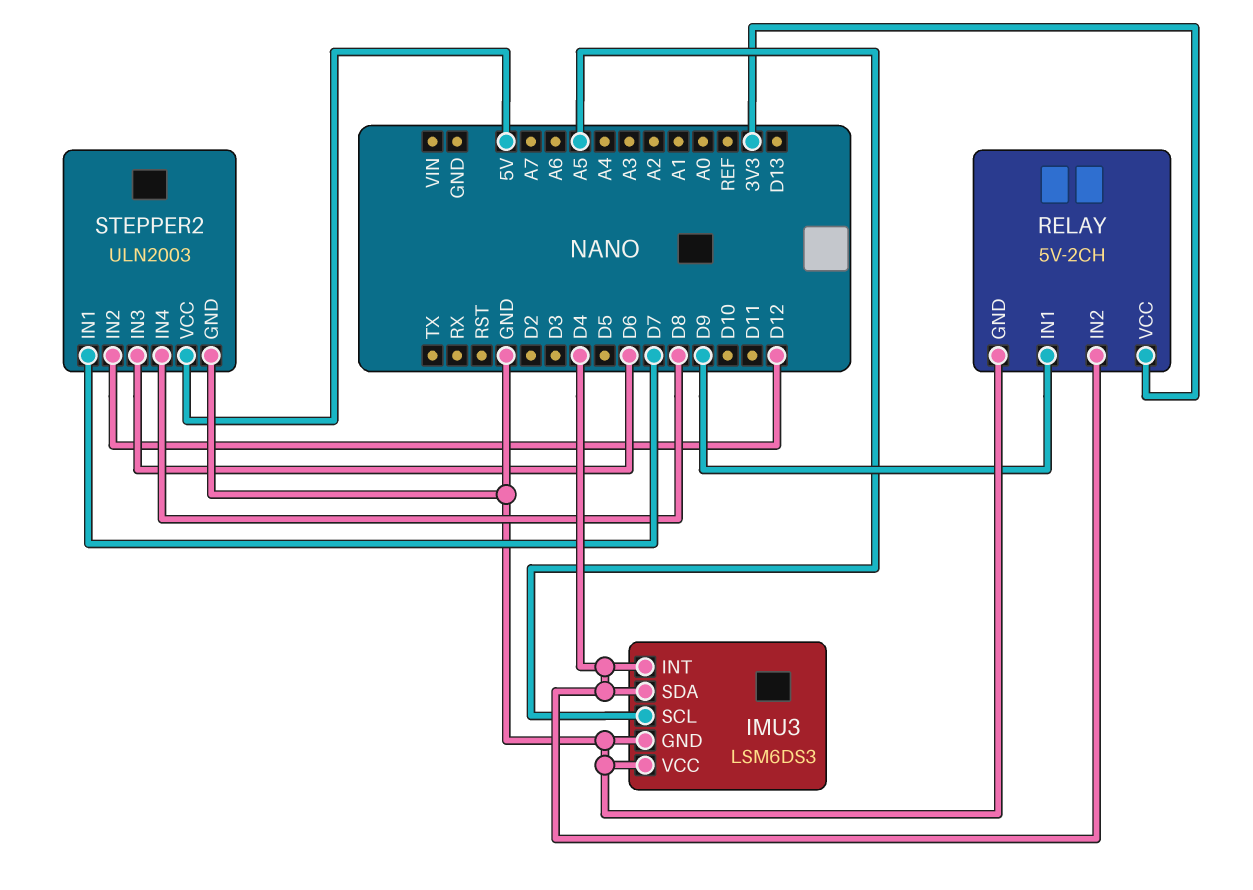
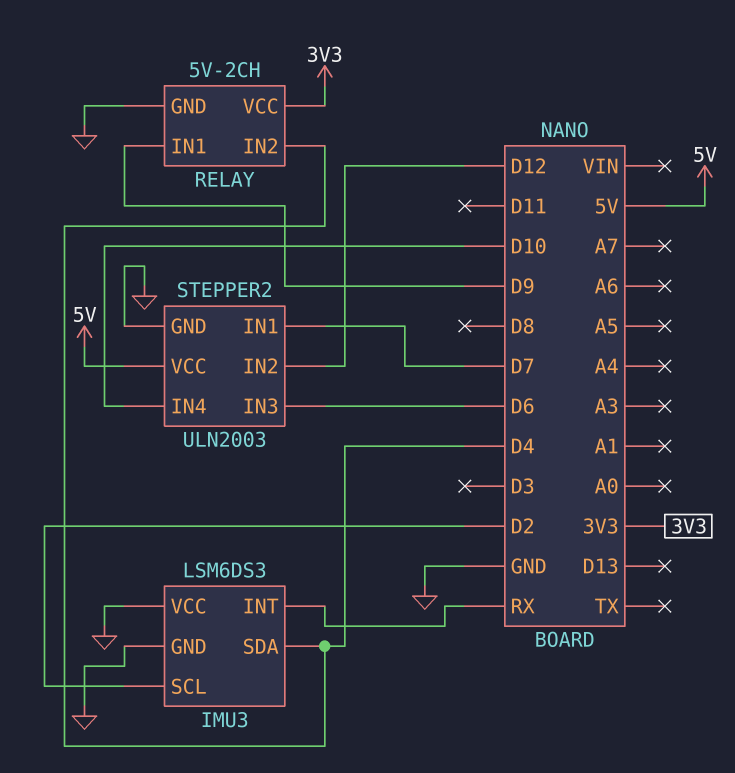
IMU3 pin INT: D4 -> RX
IMU3 pin SCL: A5 -> D2
STEPPER2 pin IN4: D8 -> D10

